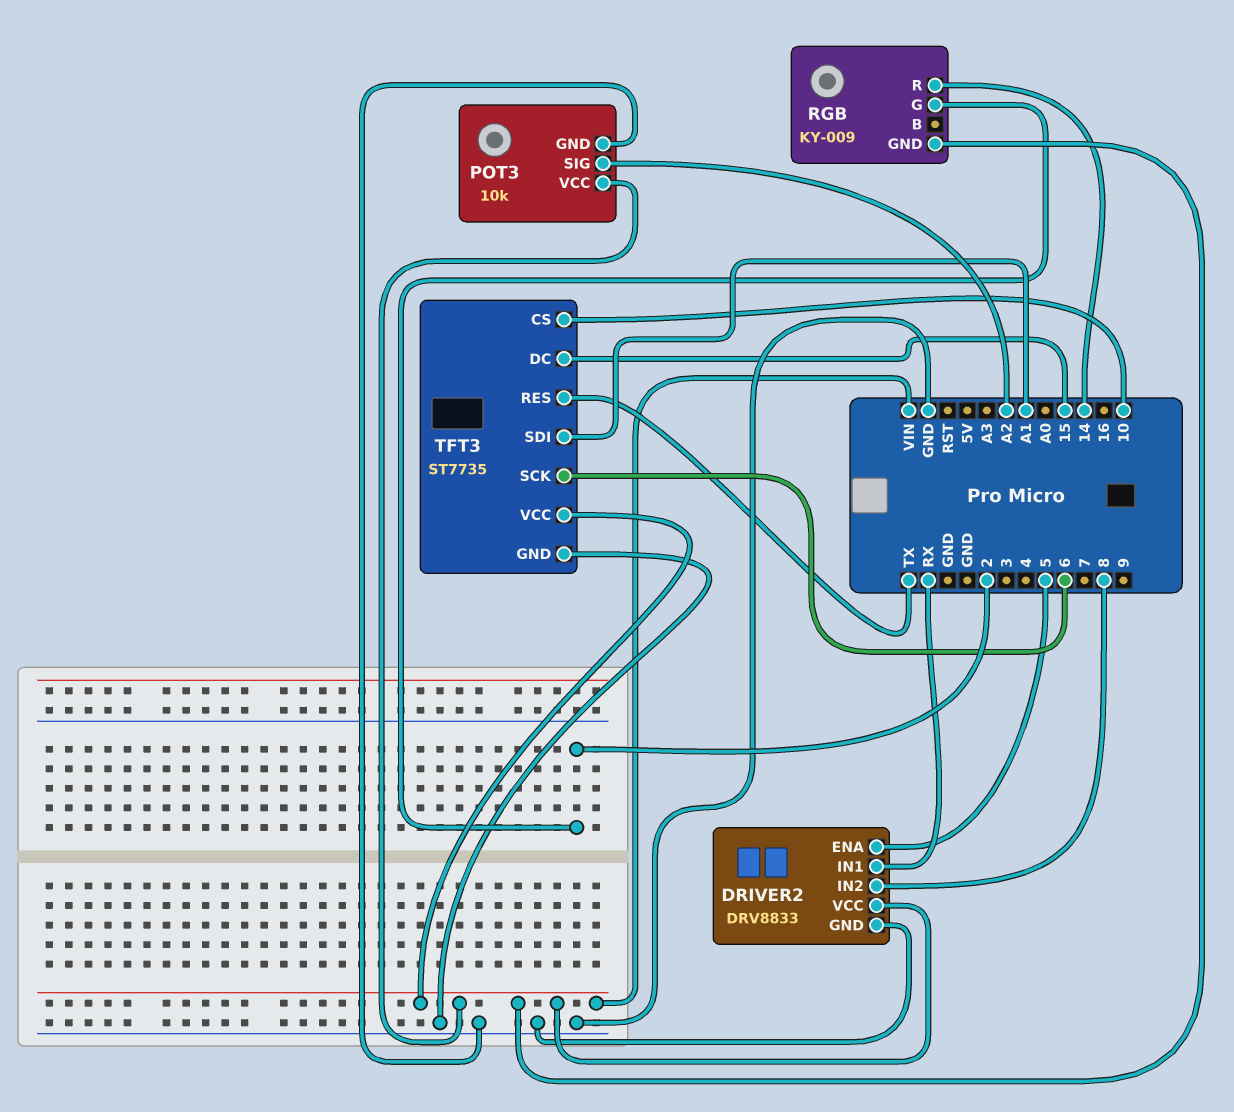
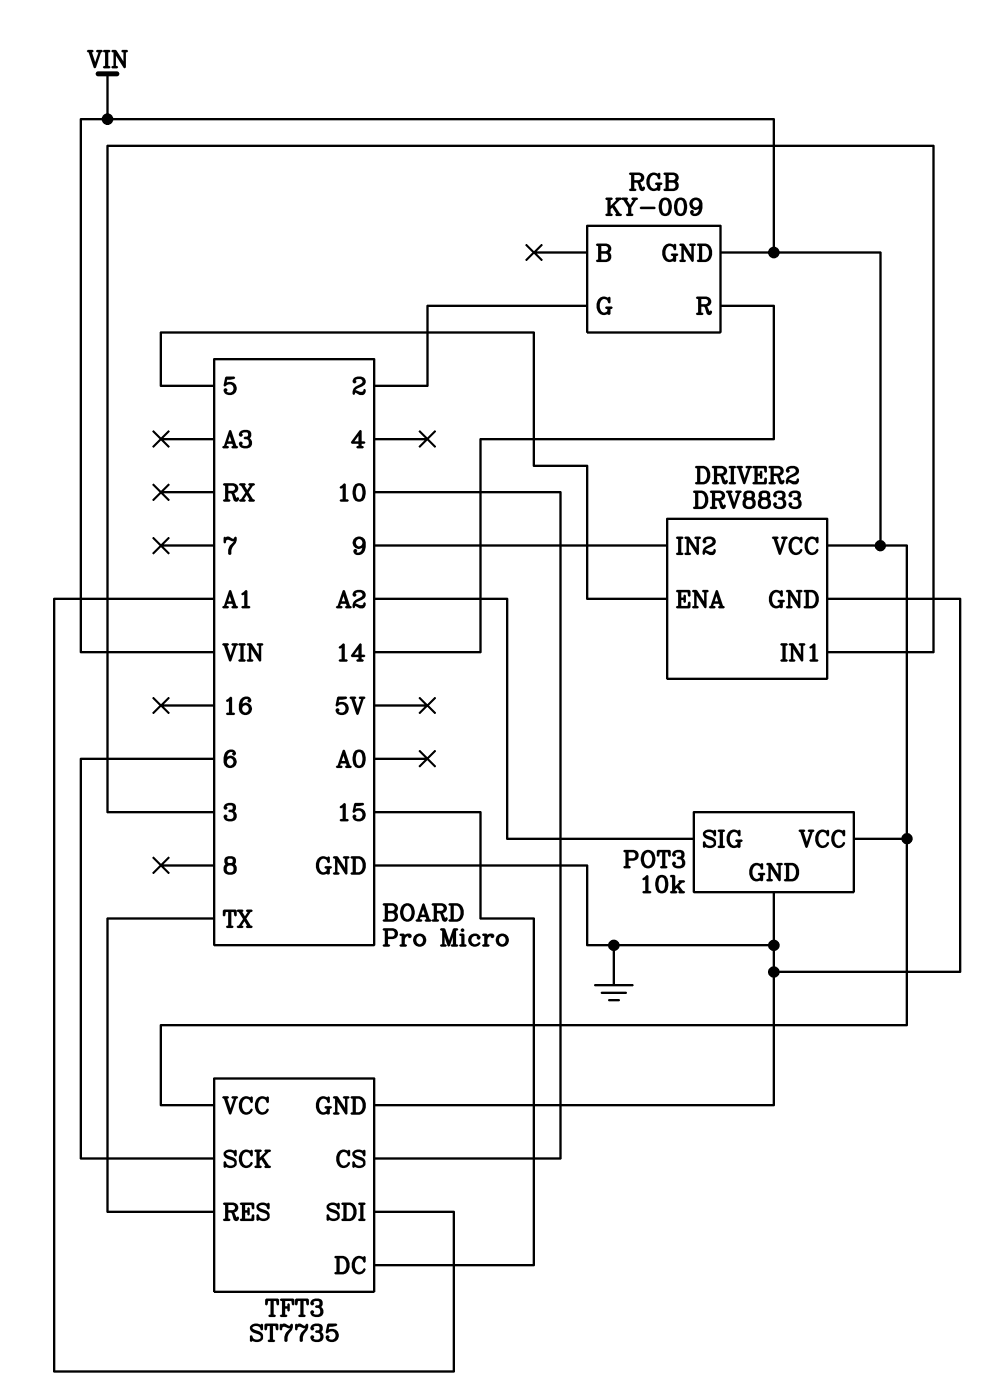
DRIVER2 pin IN1: RX -> 3
DRIVER2 pin IN2: 8 -> 9

